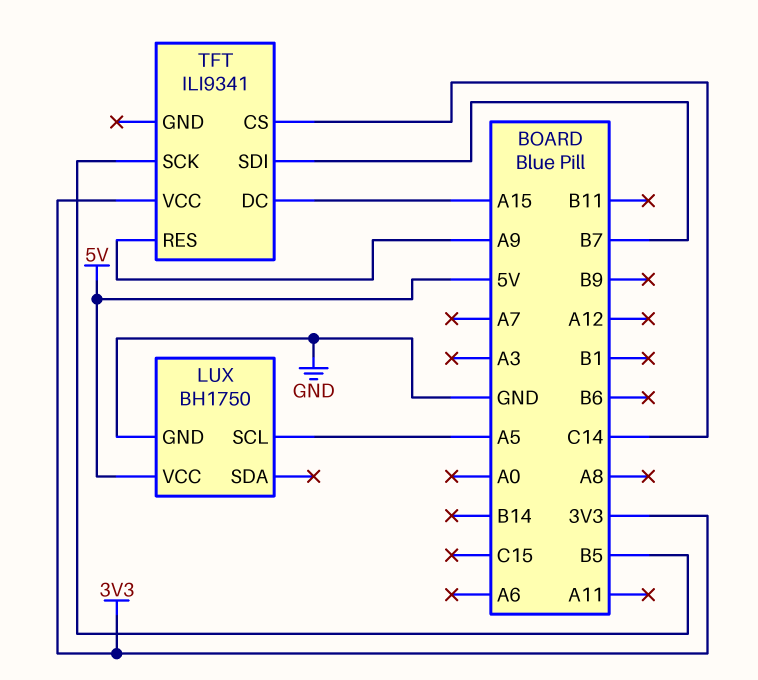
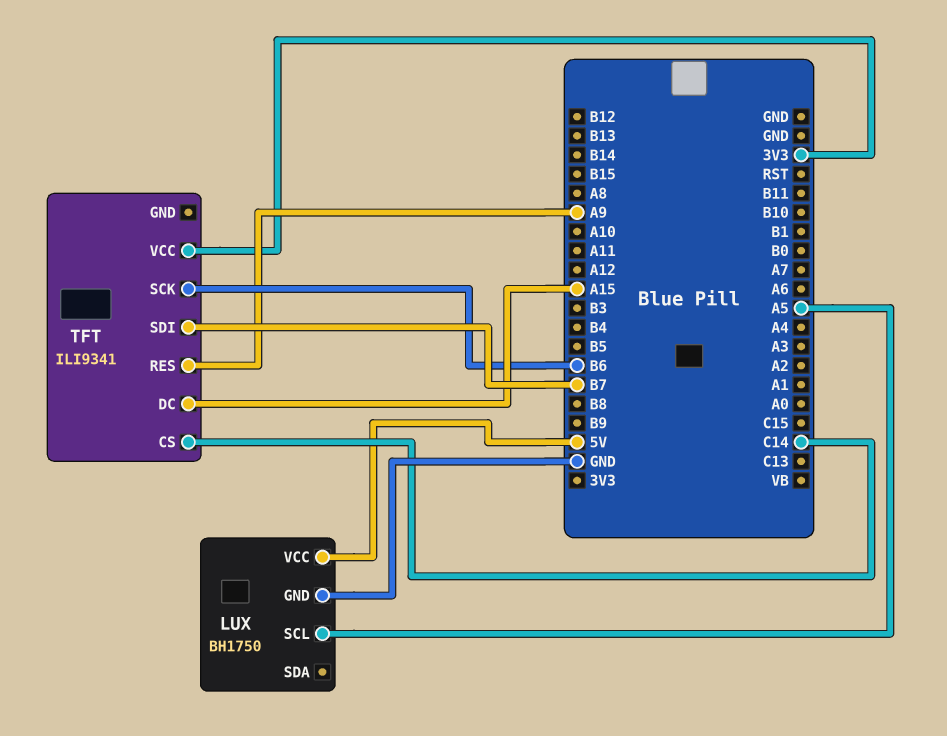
TFT pin SCK: B5 -> B6

